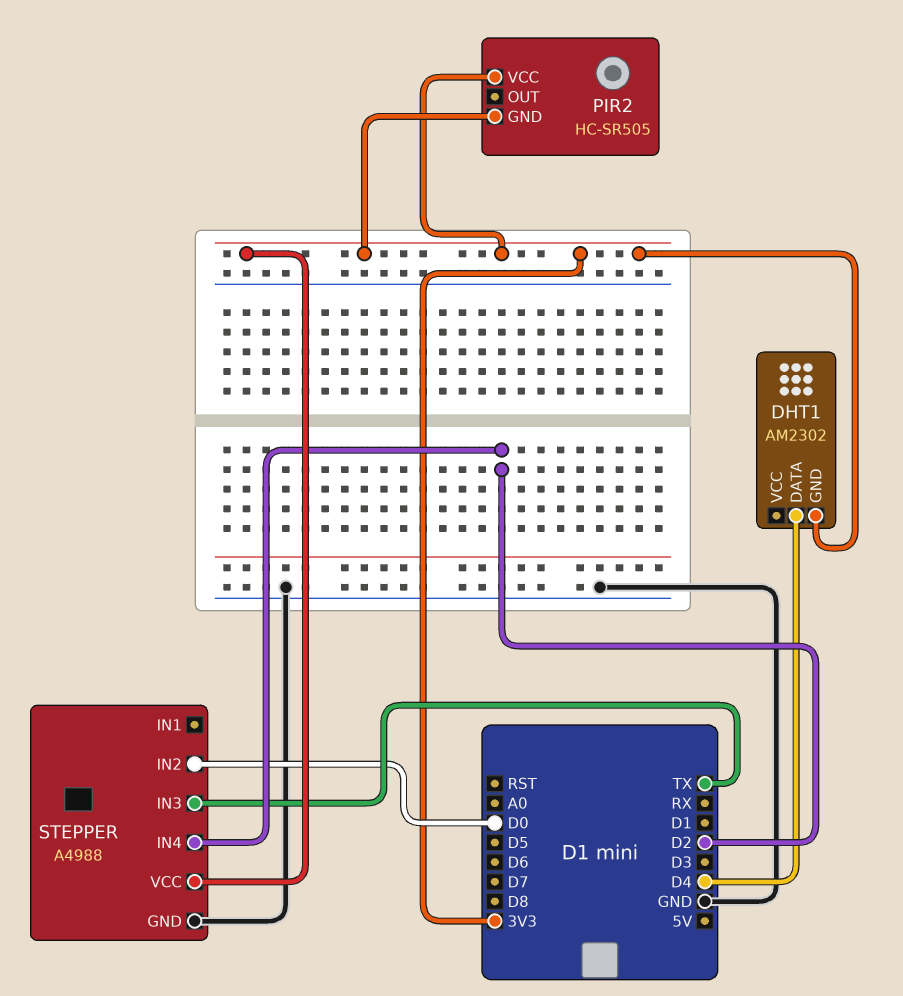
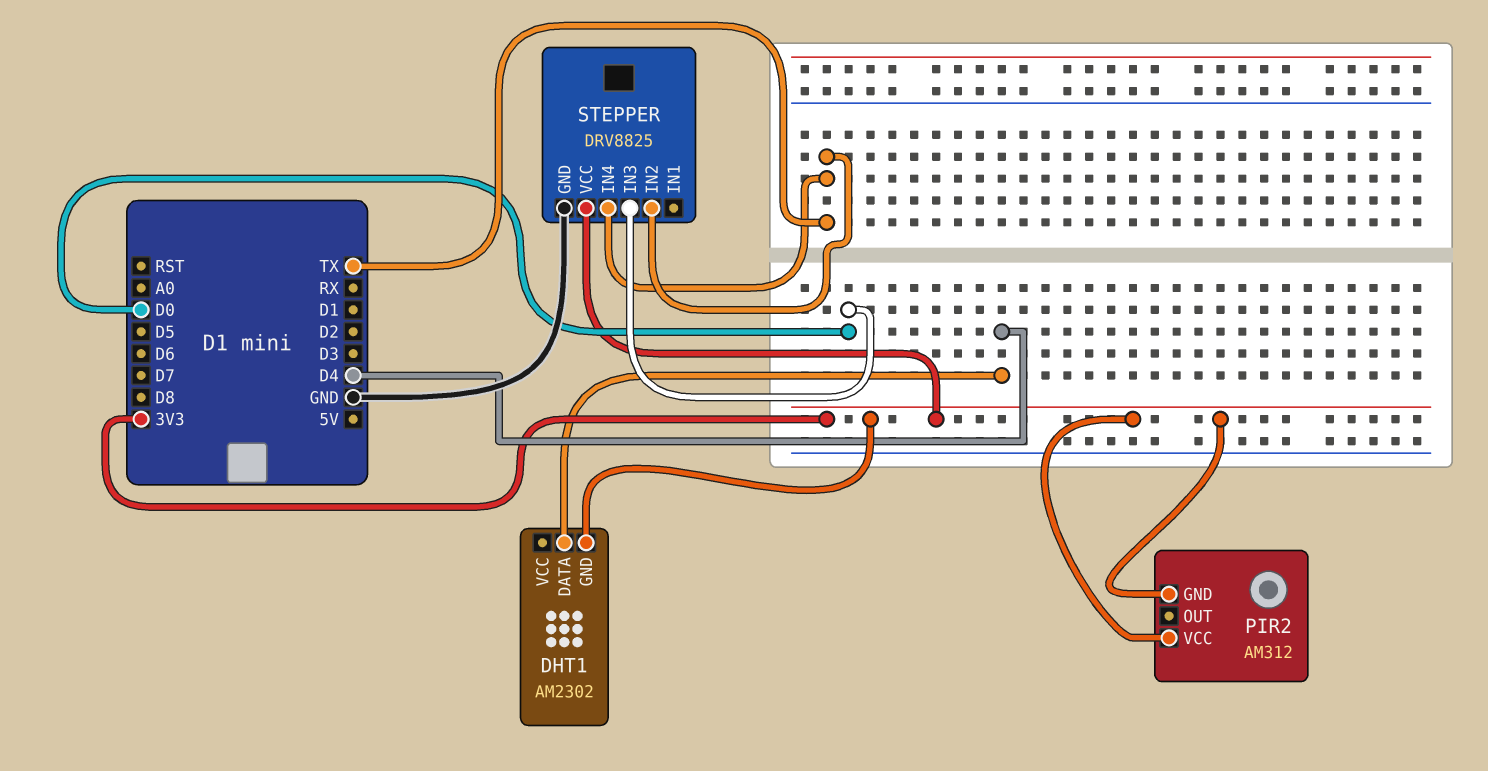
PIR2: HC-SR505 -> AM312
STEPPER: A4988 -> DRV8825
STEPPER pin IN2: D0 -> TX
STEPPER pin IN3: TX -> D0
STEPPER pin IN4: D2 -> TX

